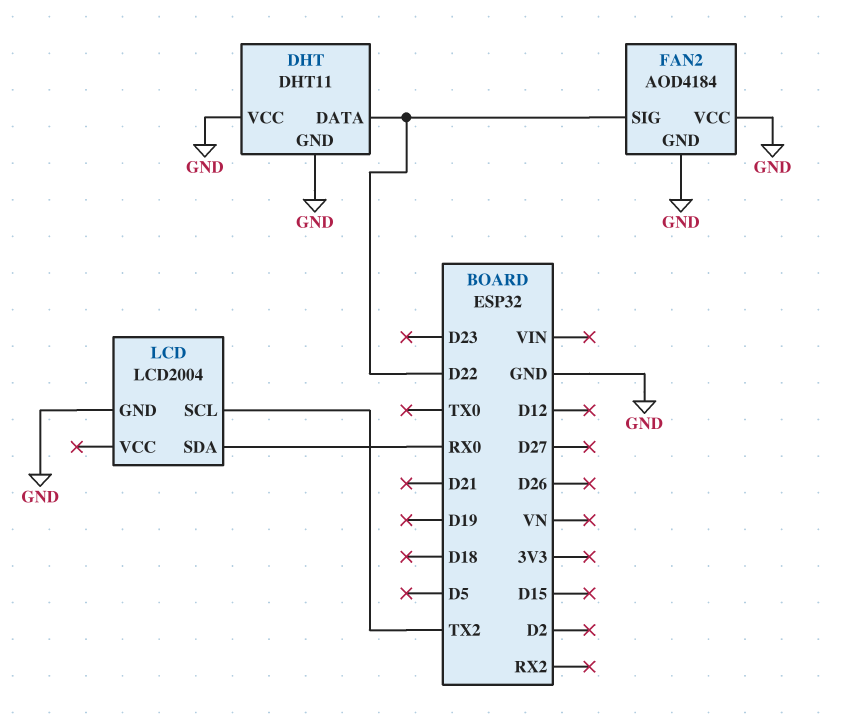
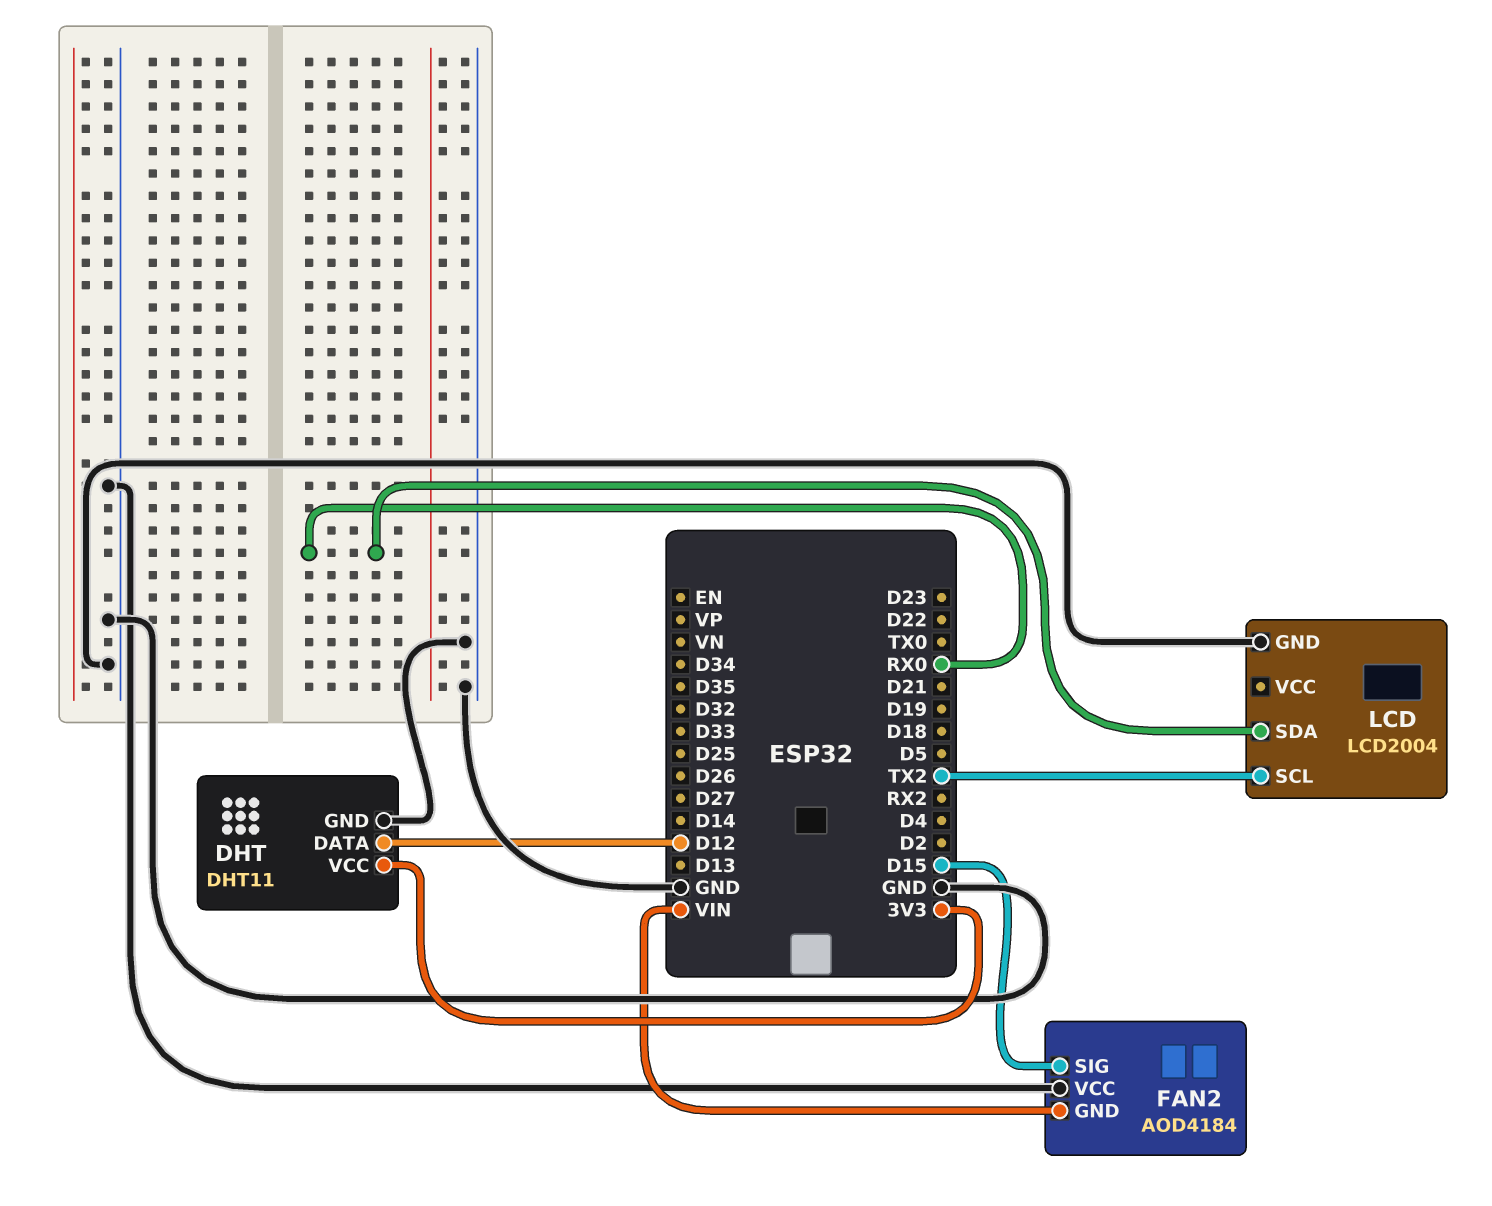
DHT pin DATA: D22 -> D12
DHT pin VCC: GND -> 3V3
FAN2 pin GND: GND -> VIN
FAN2 pin SIG: D22 -> D15

